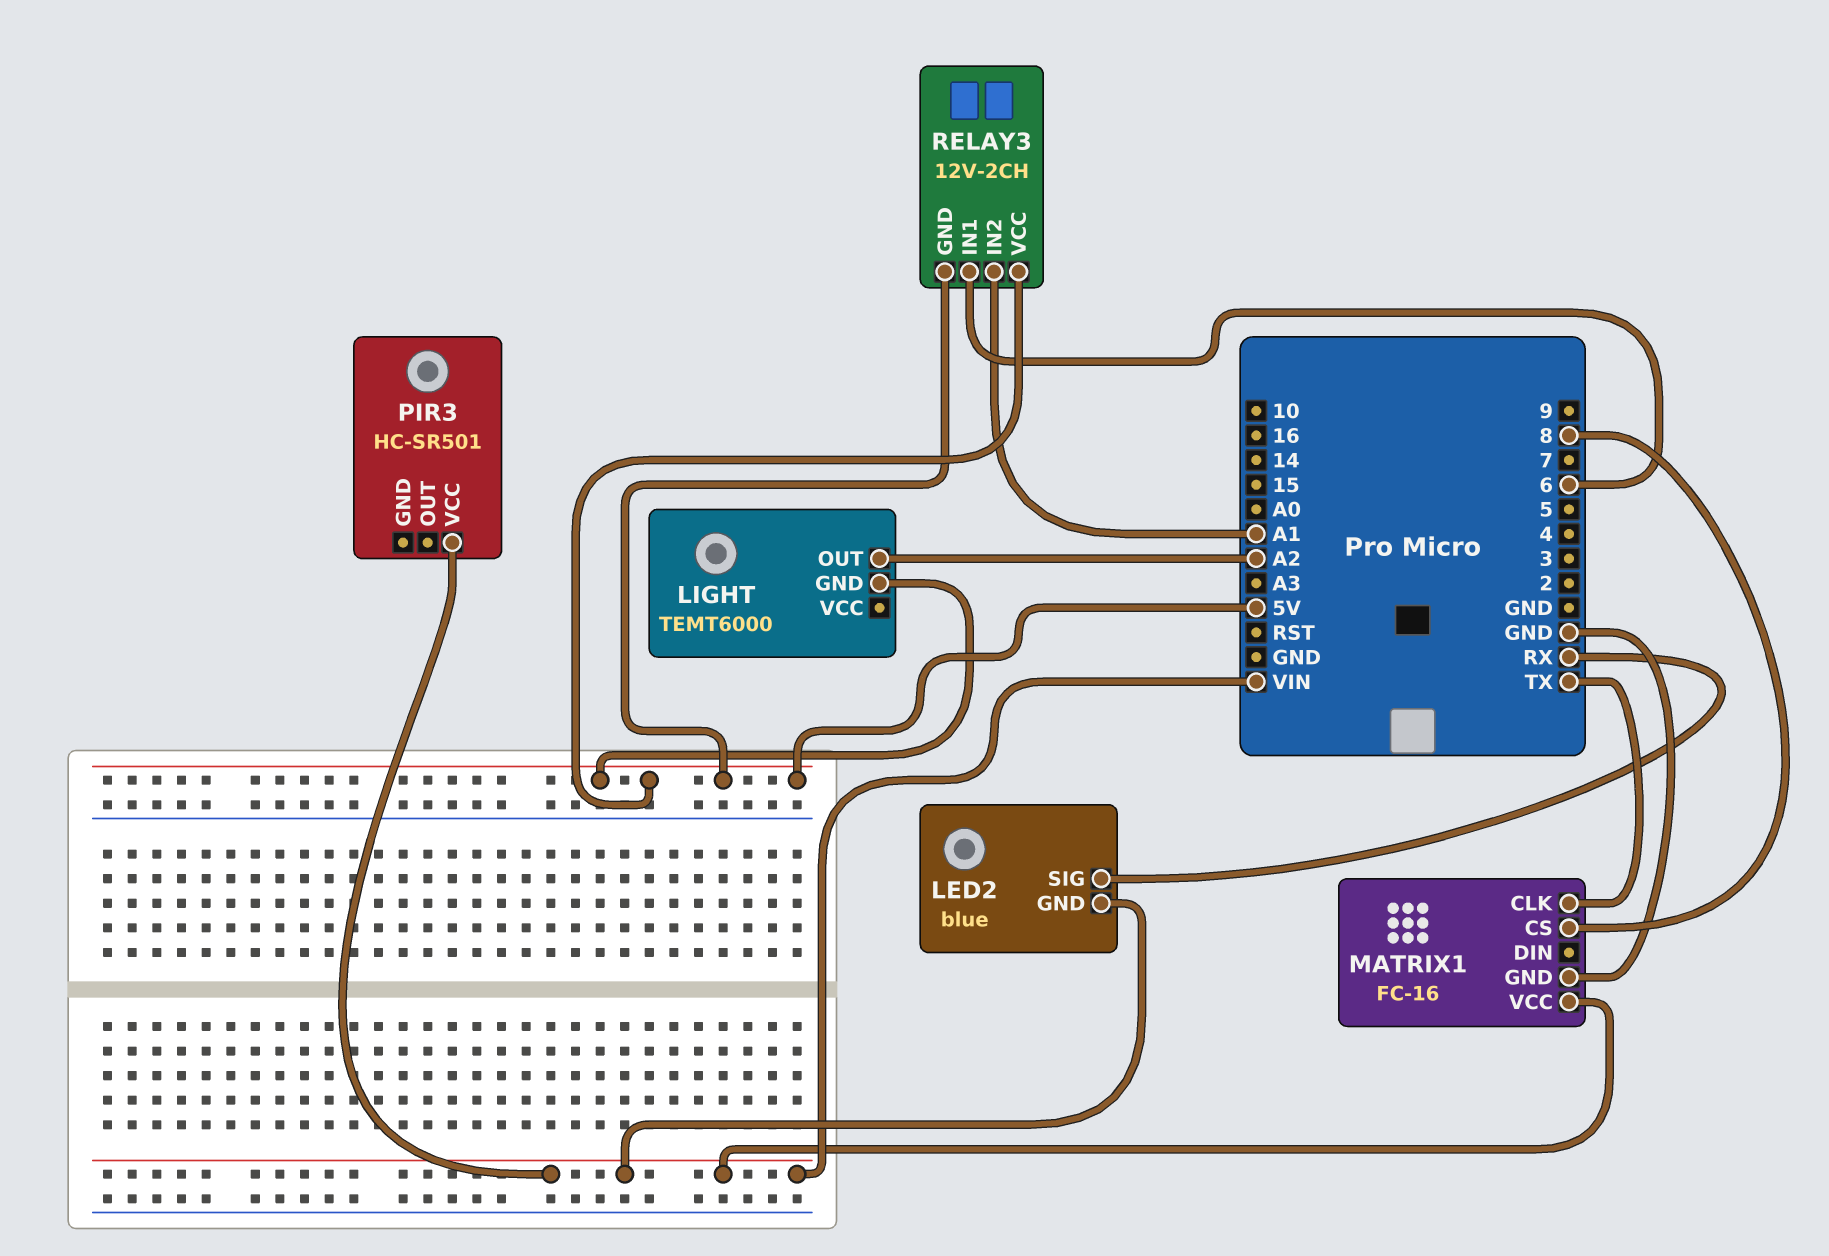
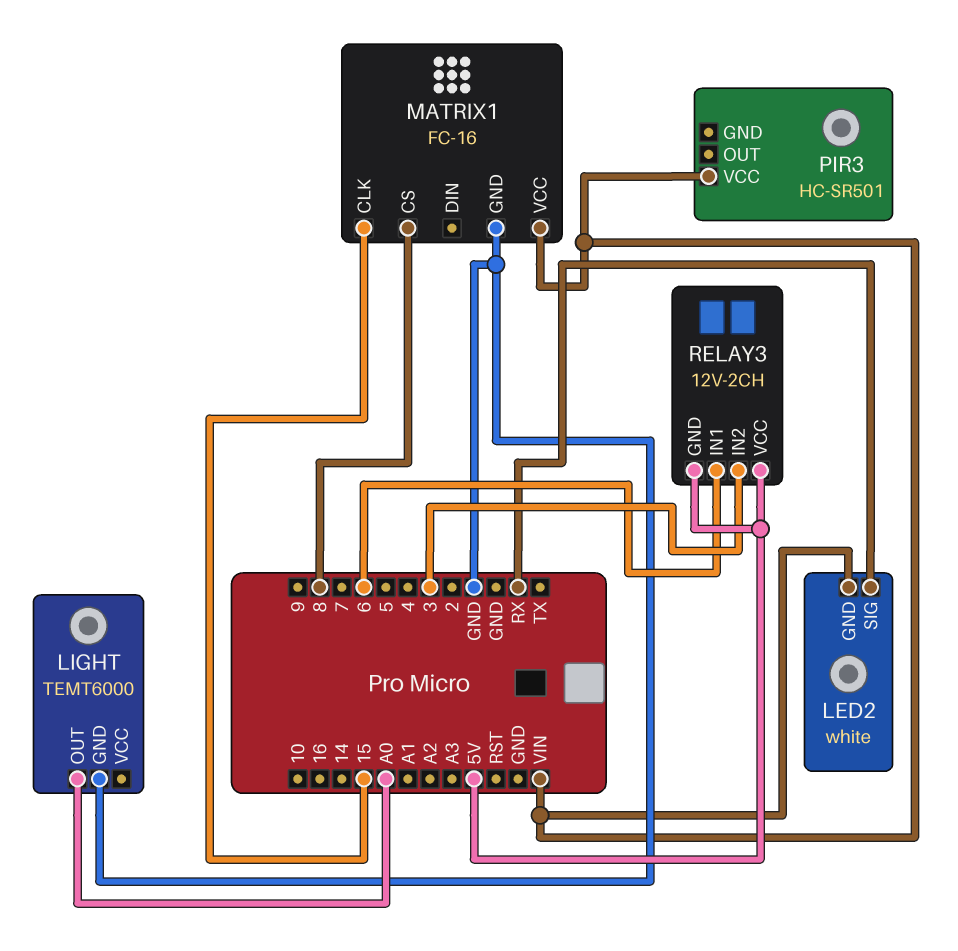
LED2: blue -> white
LIGHT pin GND: 5V -> GND
LIGHT pin OUT: A2 -> A0
MATRIX1 pin CLK: TX -> 15
RELAY3 pin IN2: A1 -> 3

